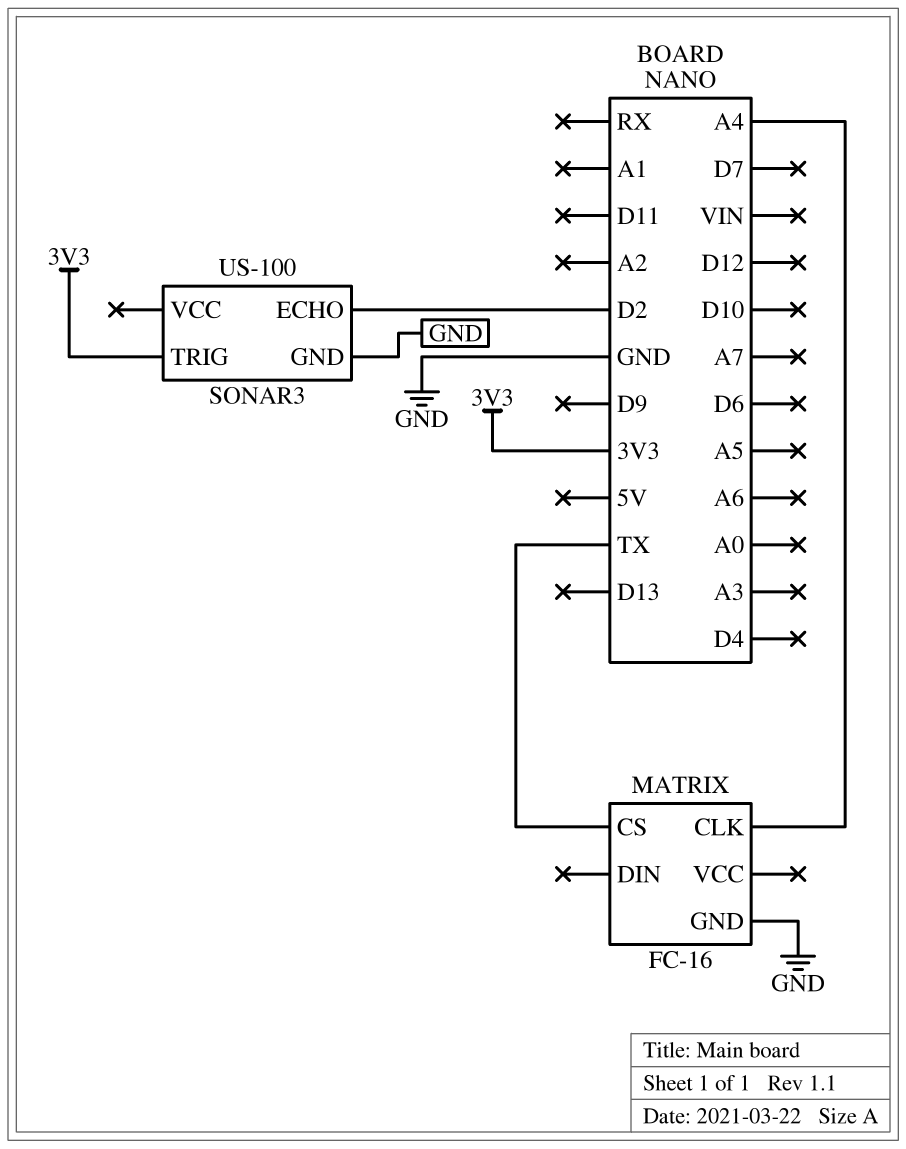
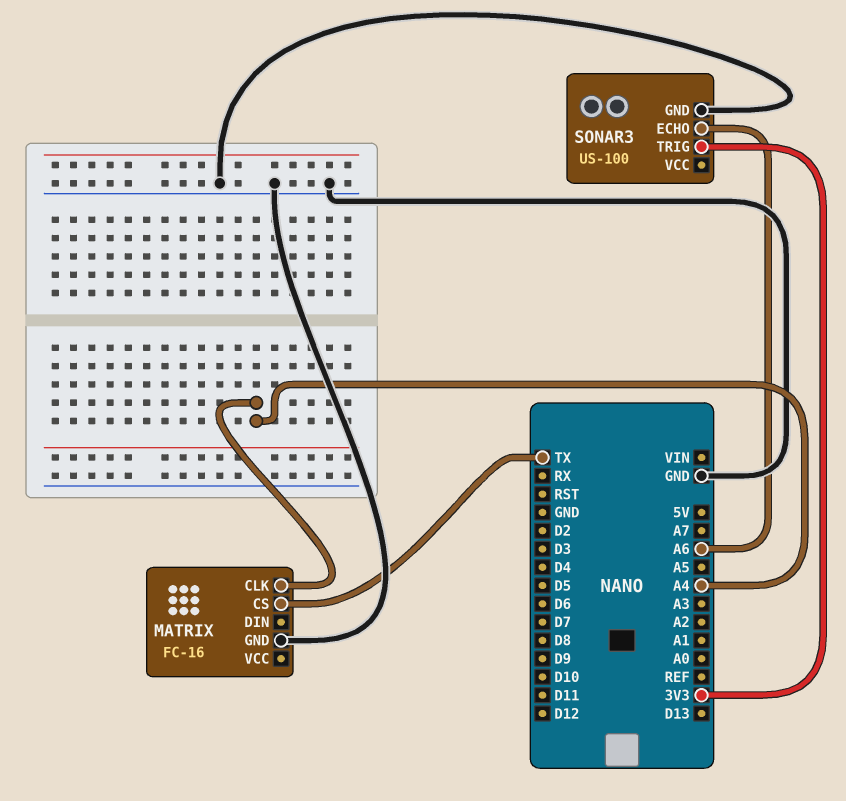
SONAR3 pin ECHO: D2 -> A6

